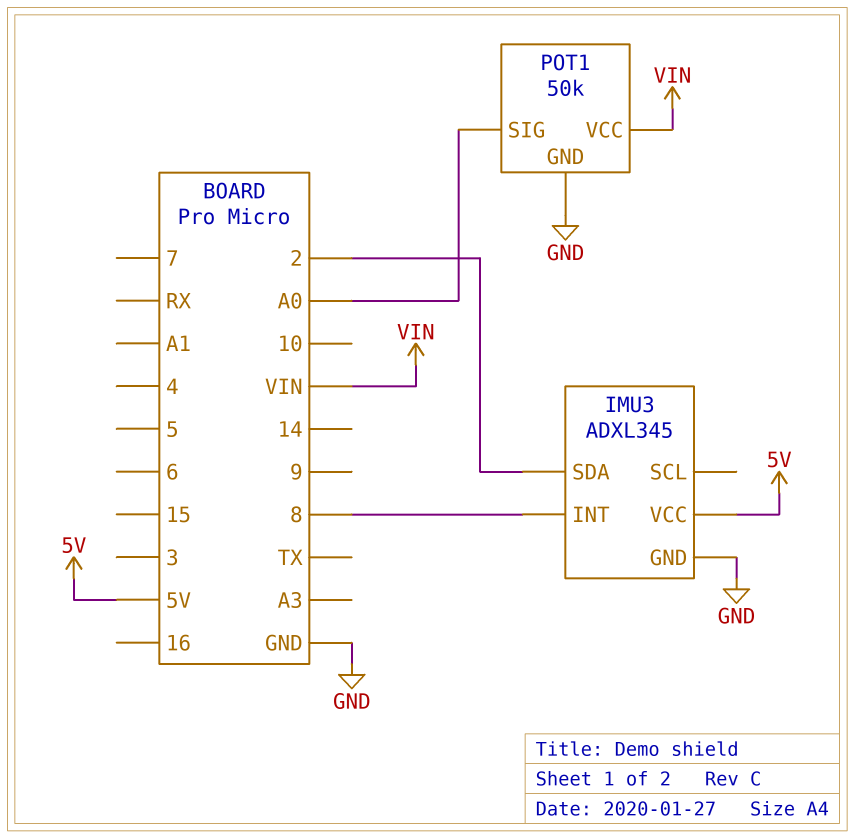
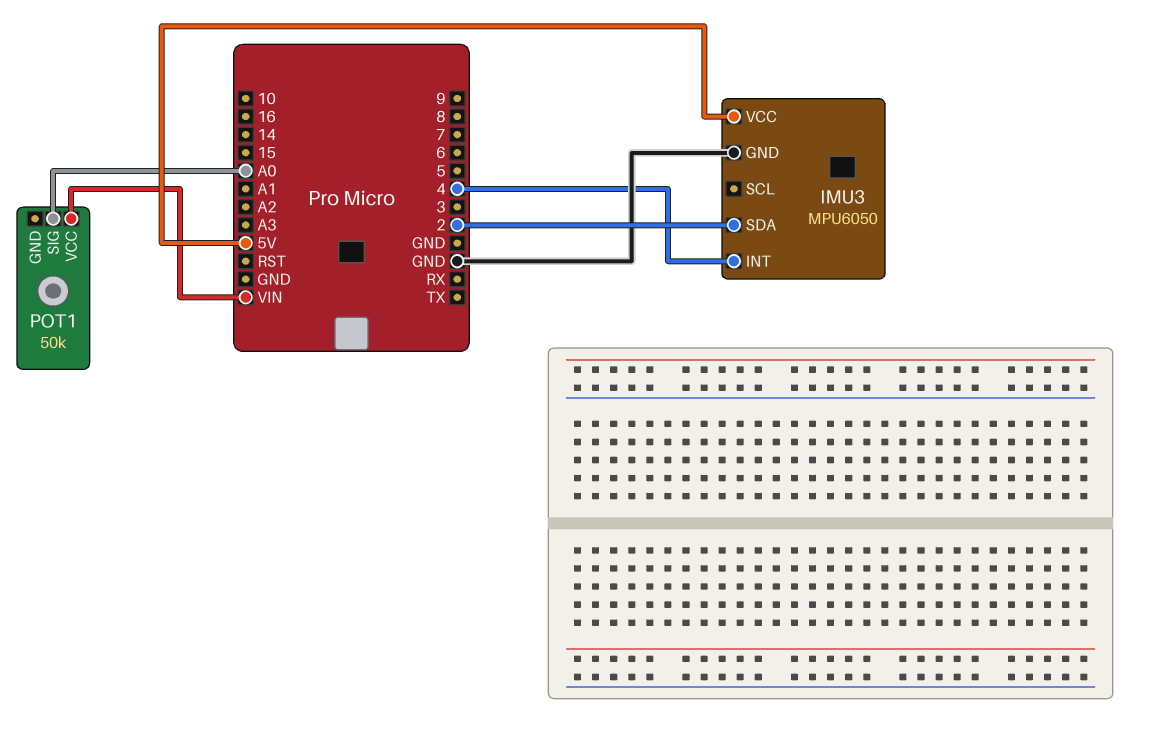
IMU3: ADXL345 -> MPU6050
IMU3 pin INT: 8 -> 4
POT1 pin GND: GND -> none

